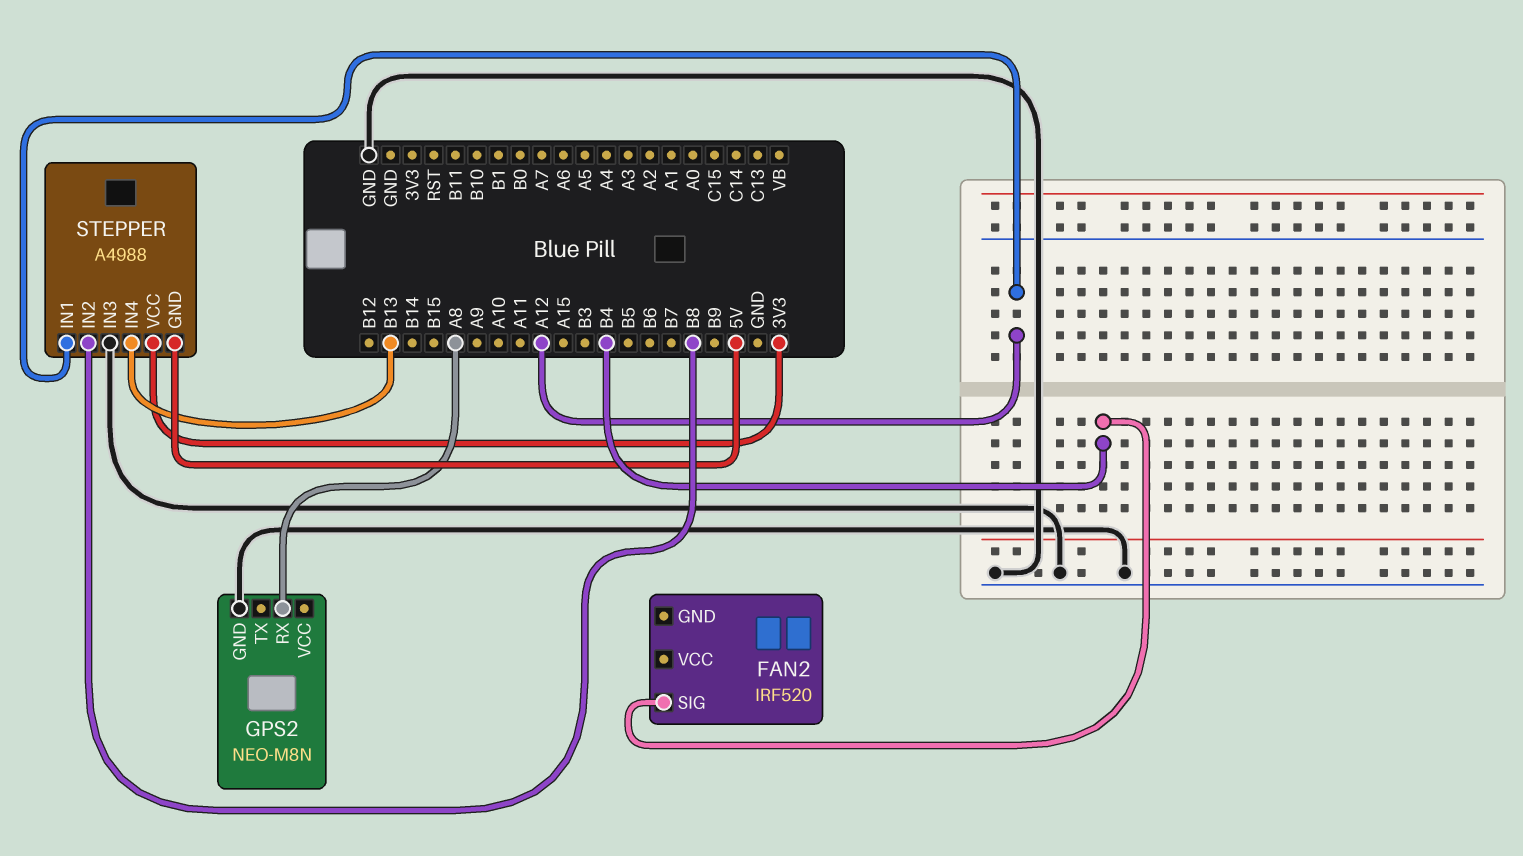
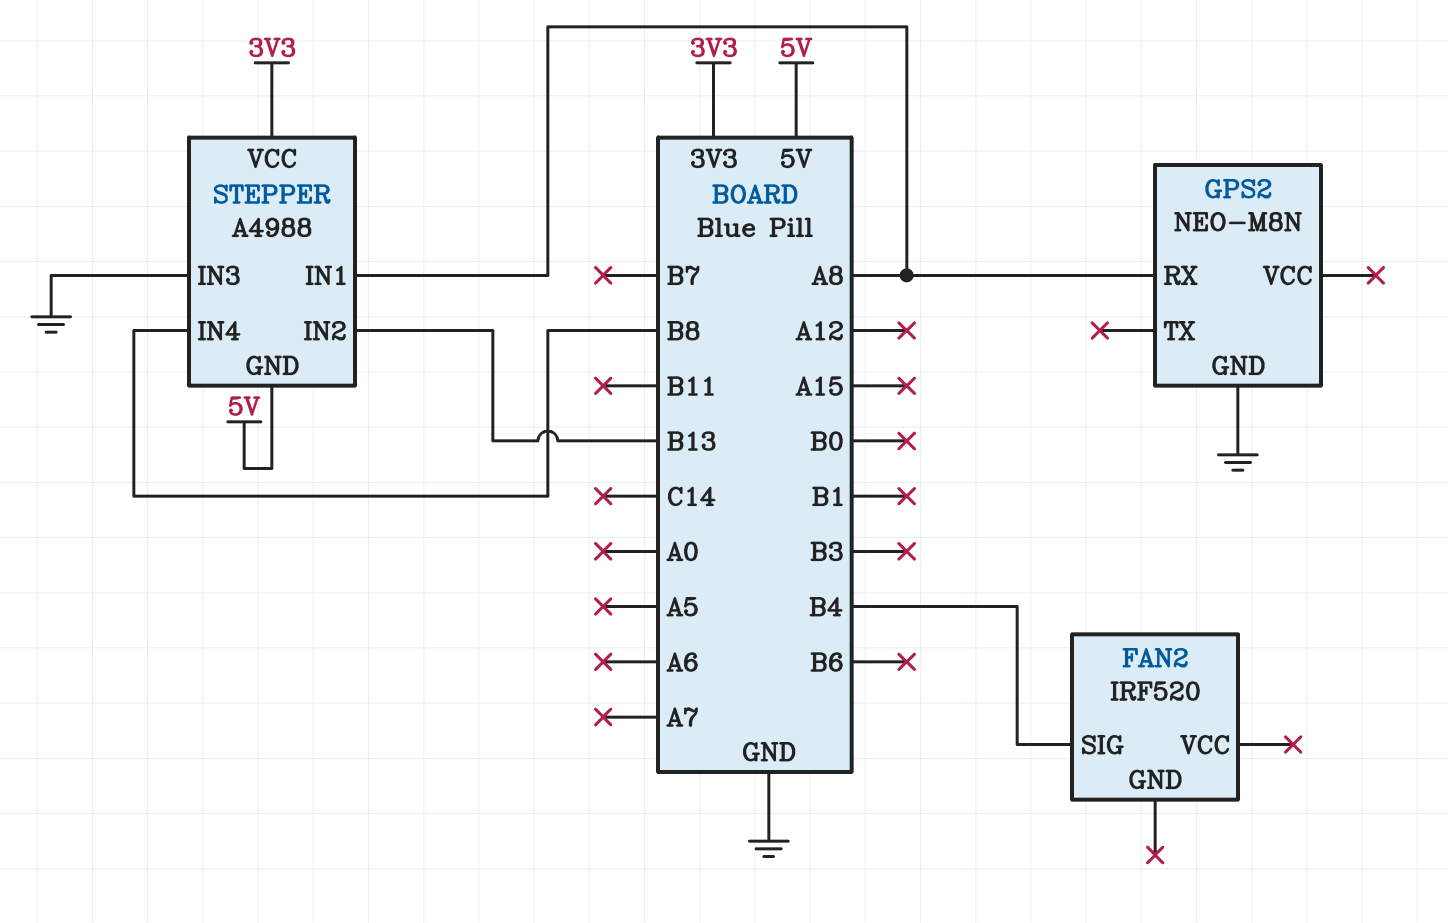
STEPPER pin IN1: A12 -> A8
STEPPER pin IN2: B8 -> B13
STEPPER pin IN4: B13 -> B8

